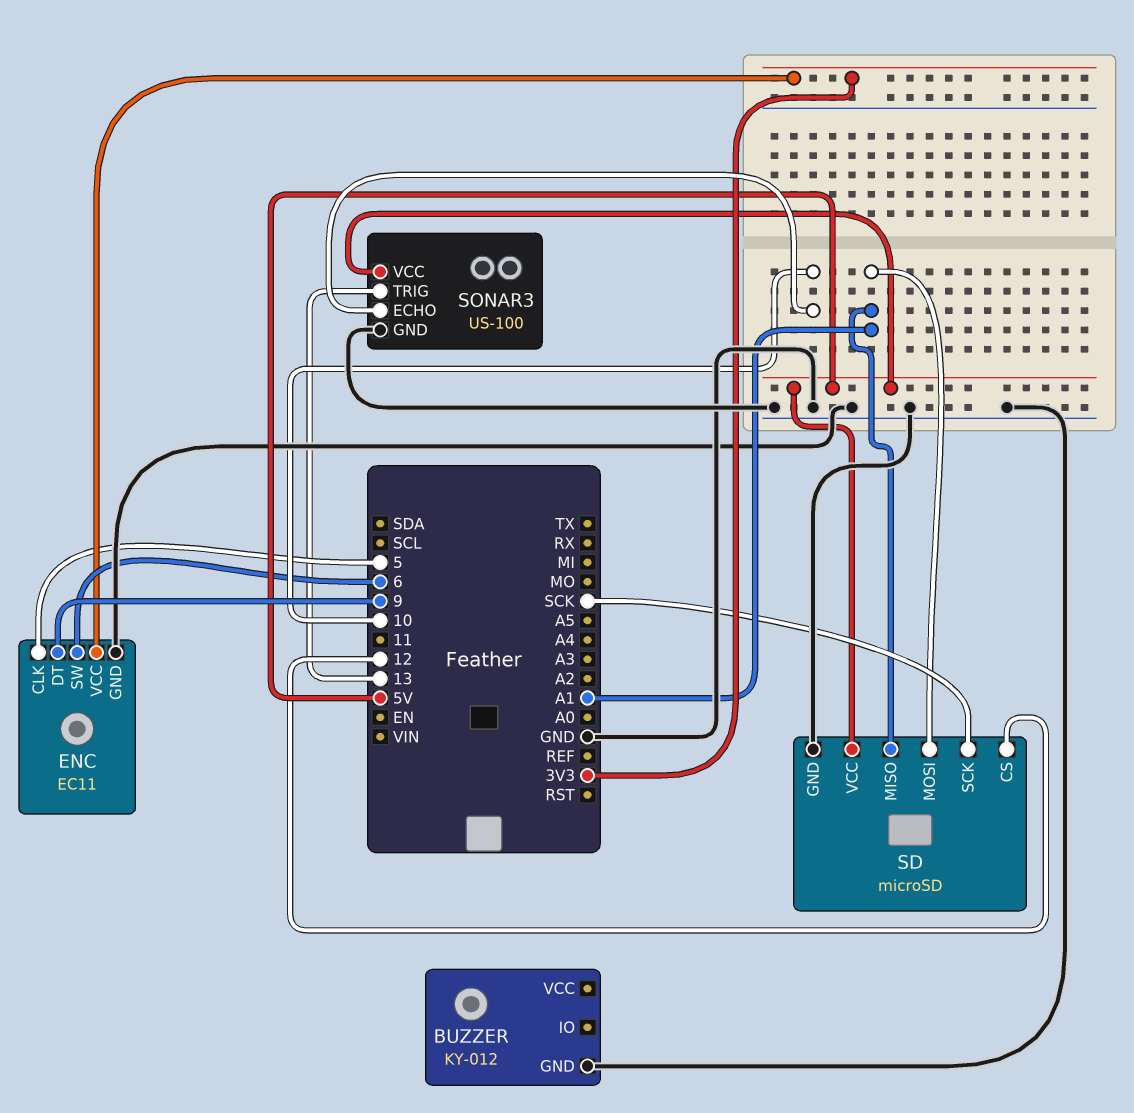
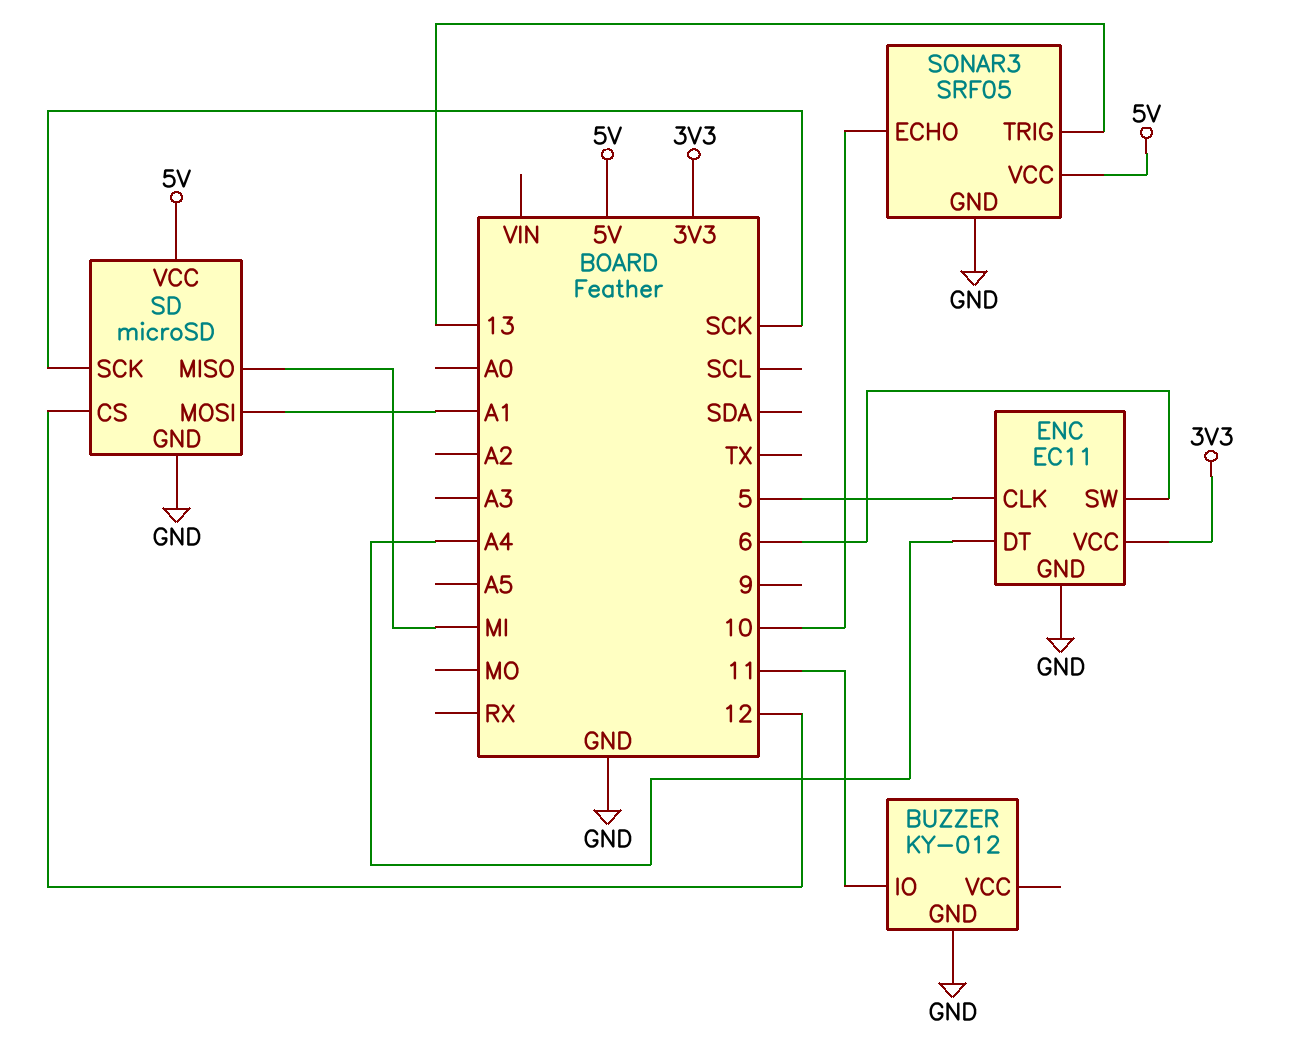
BUZZER pin IO: none -> 11
ENC pin DT: 9 -> A4
SD pin MISO: A1 -> MI
SONAR3: US-100 -> SRF05

